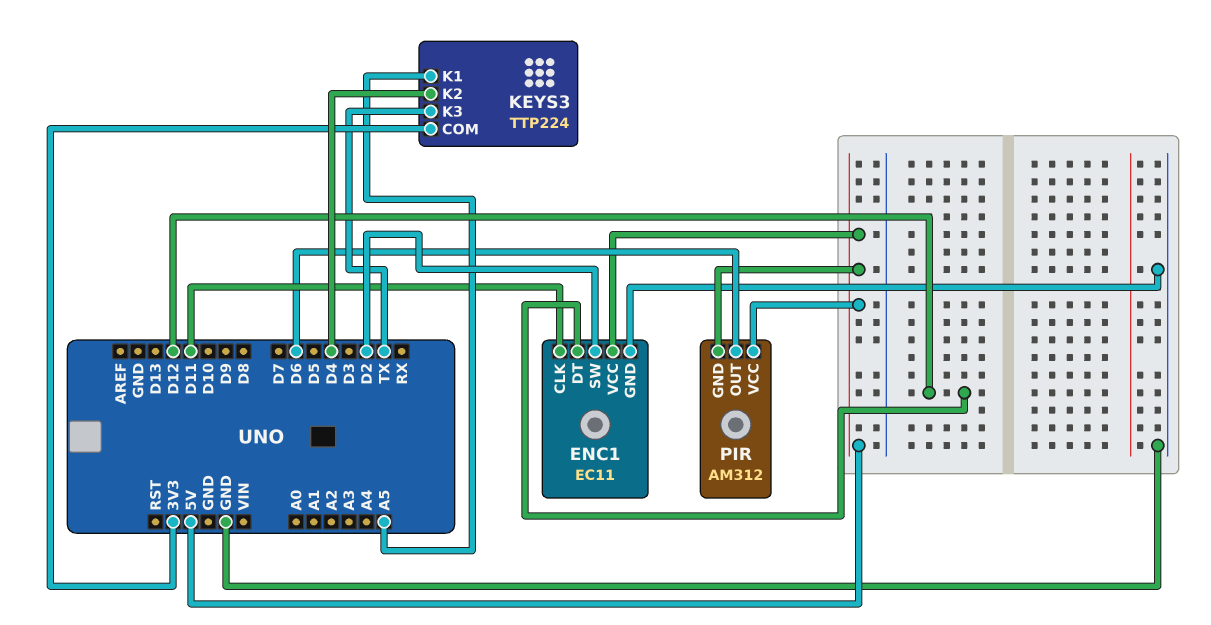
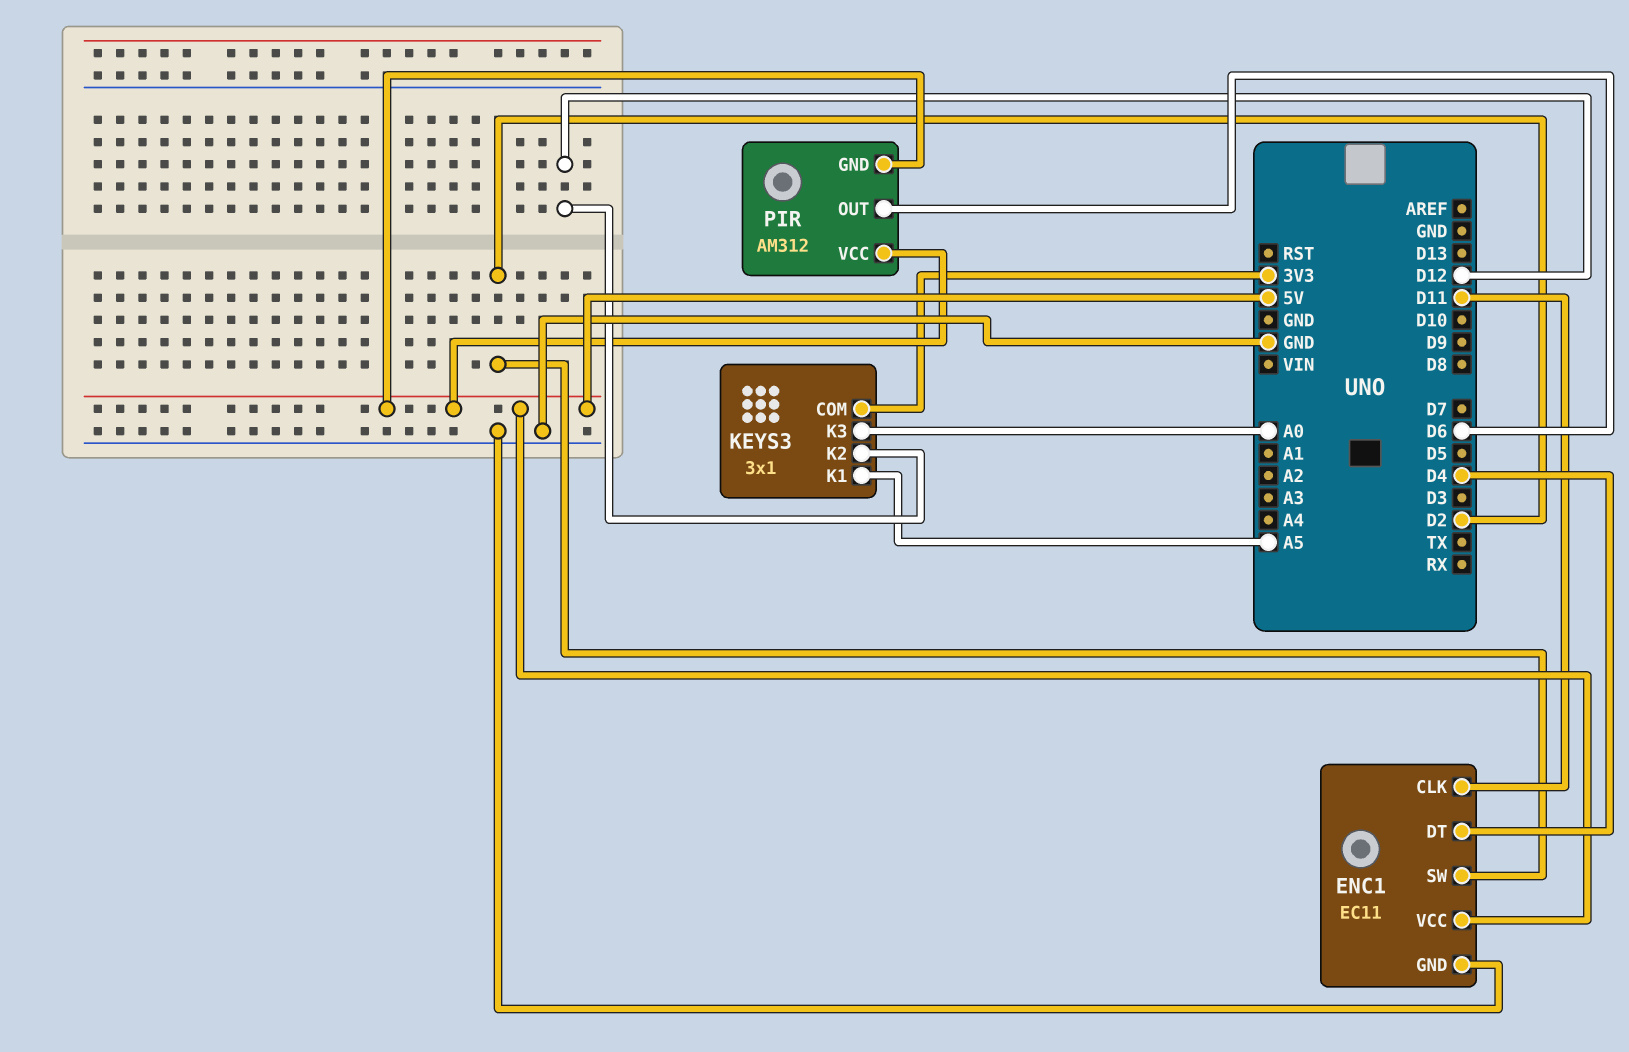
ENC1 pin DT: D12 -> D4
KEYS3: TTP224 -> 3x1
KEYS3 pin K2: D4 -> D12
KEYS3 pin K3: TX -> A0

